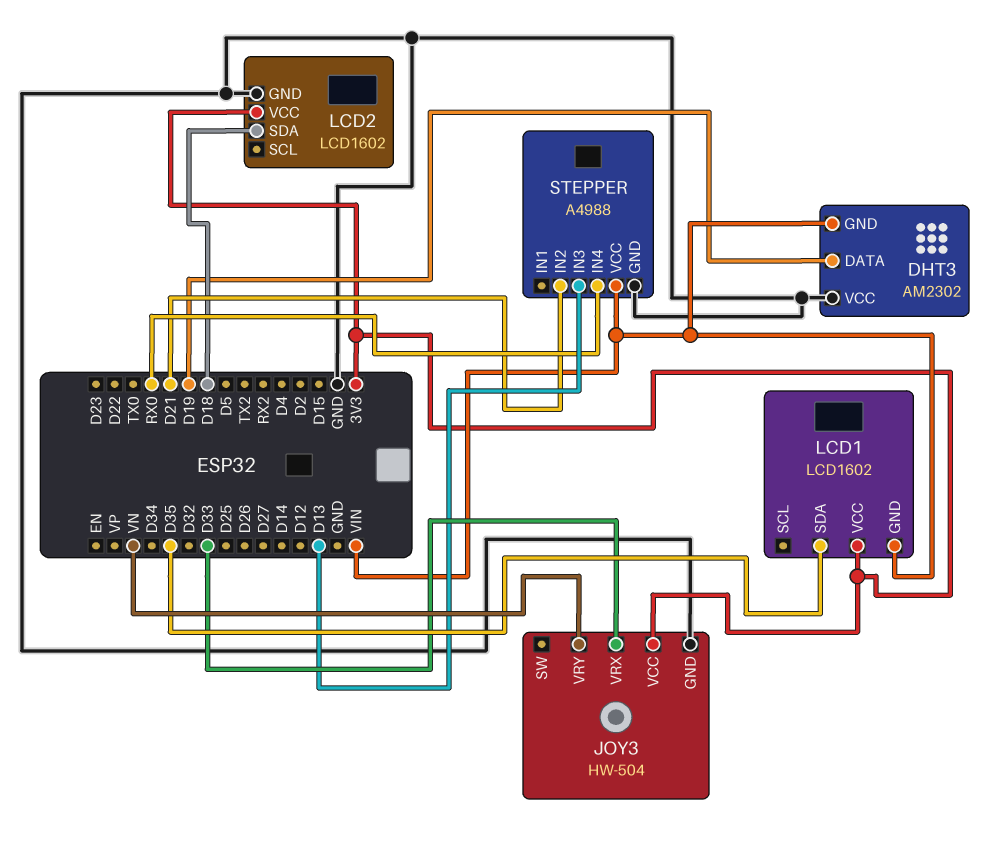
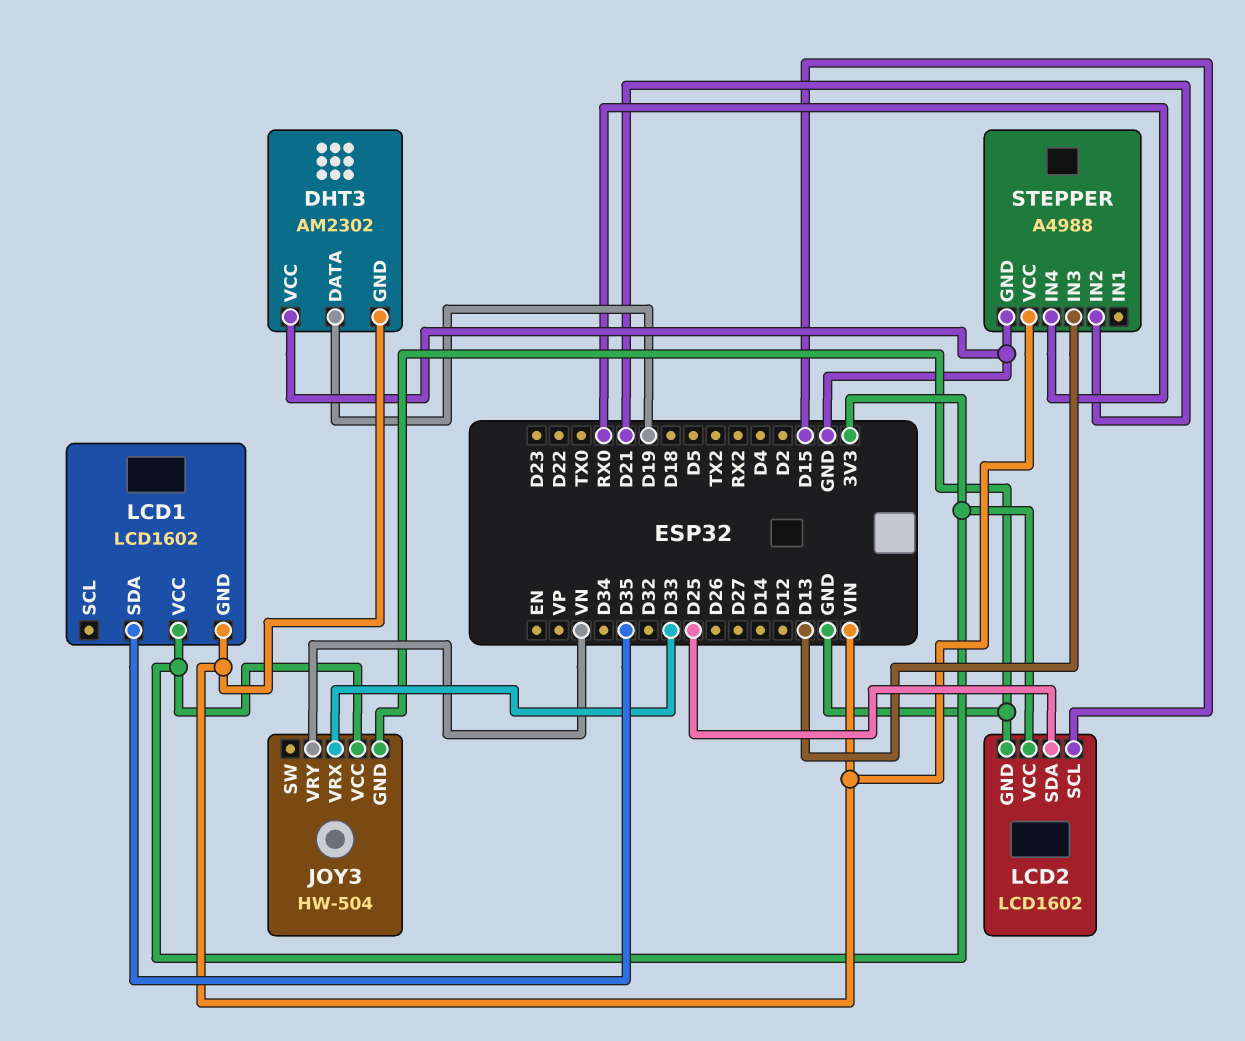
LCD2 pin SCL: none -> D15
LCD2 pin SDA: D18 -> D25

